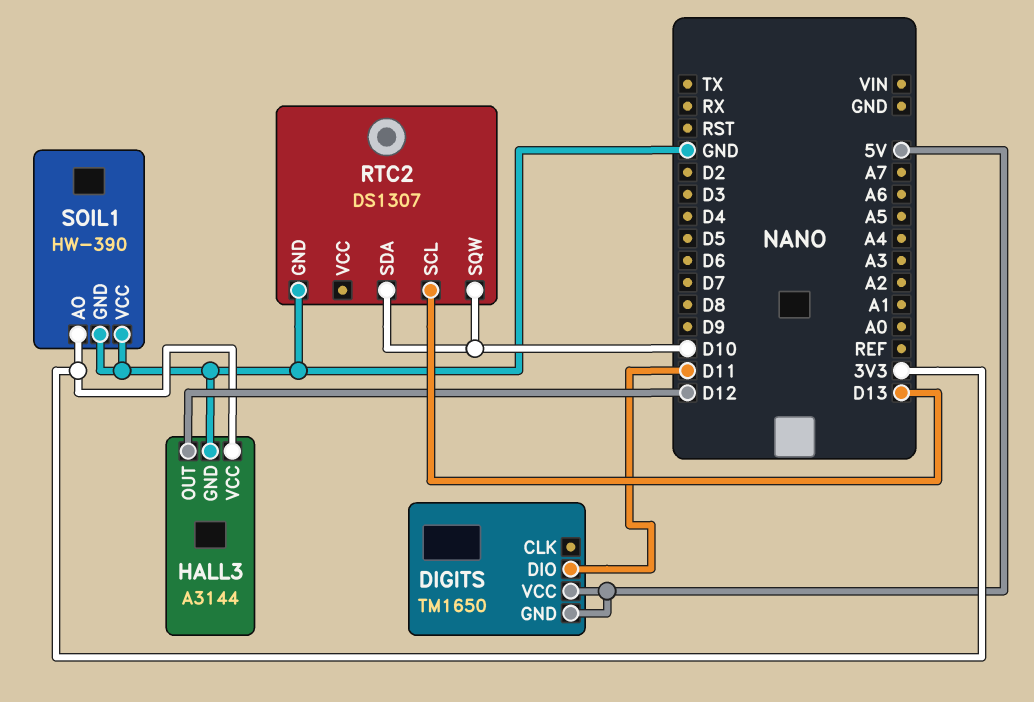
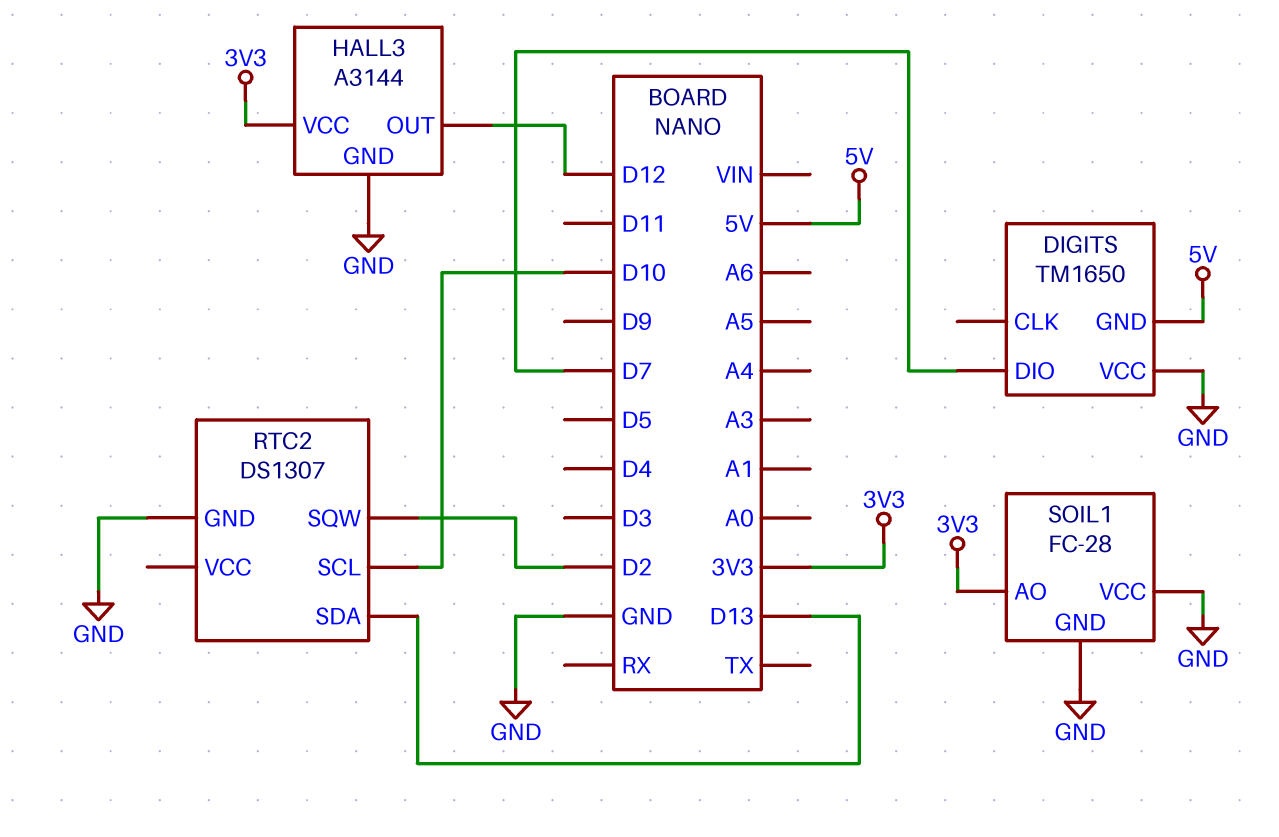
DIGITS pin DIO: D11 -> D7
DIGITS pin VCC: 5V -> GND
RTC2 pin SCL: D13 -> D10
RTC2 pin SDA: D10 -> D13
RTC2 pin SQW: D10 -> D2
SOIL1: HW-390 -> FC-28

